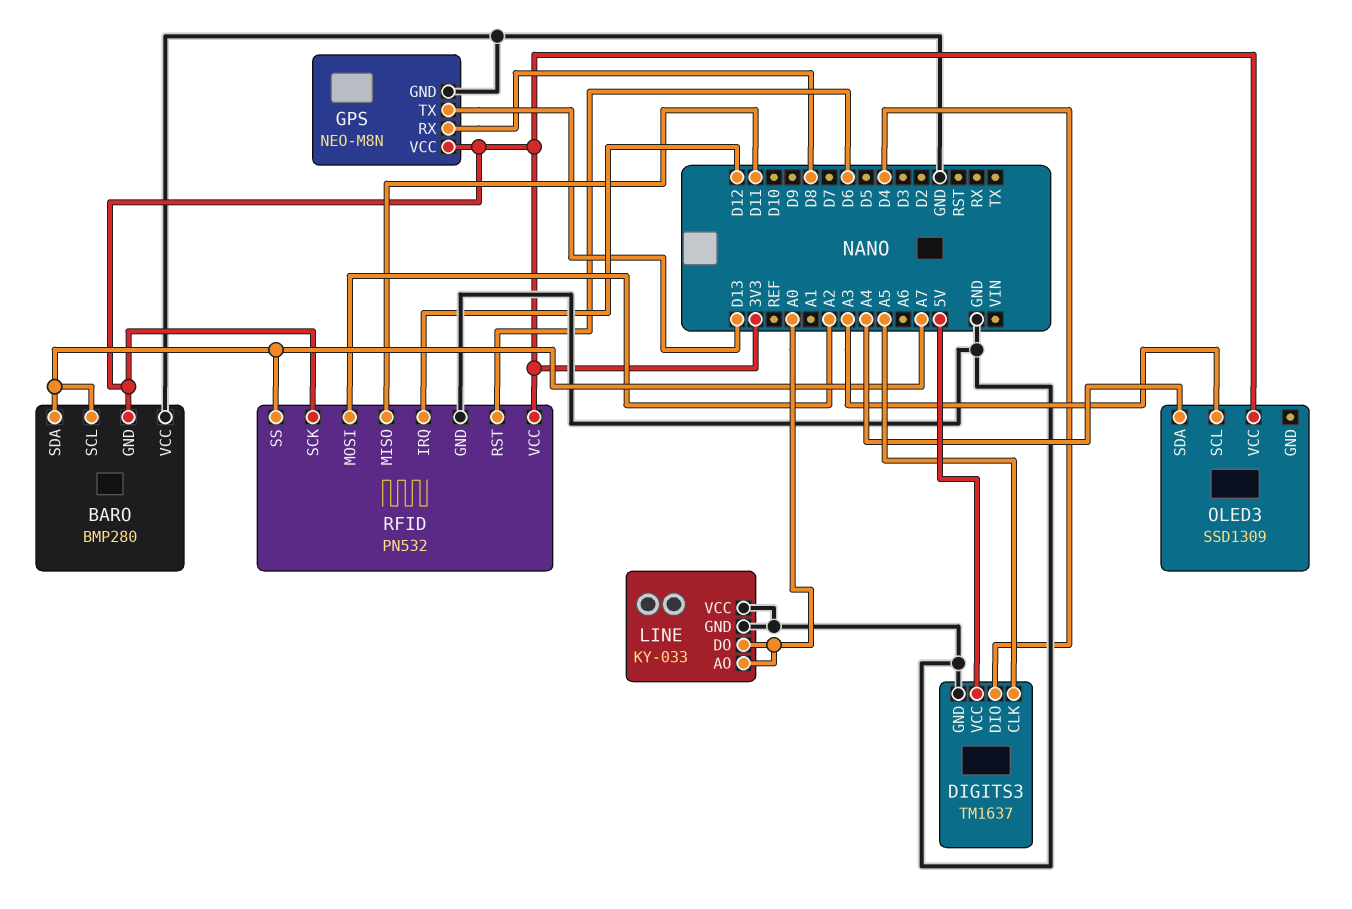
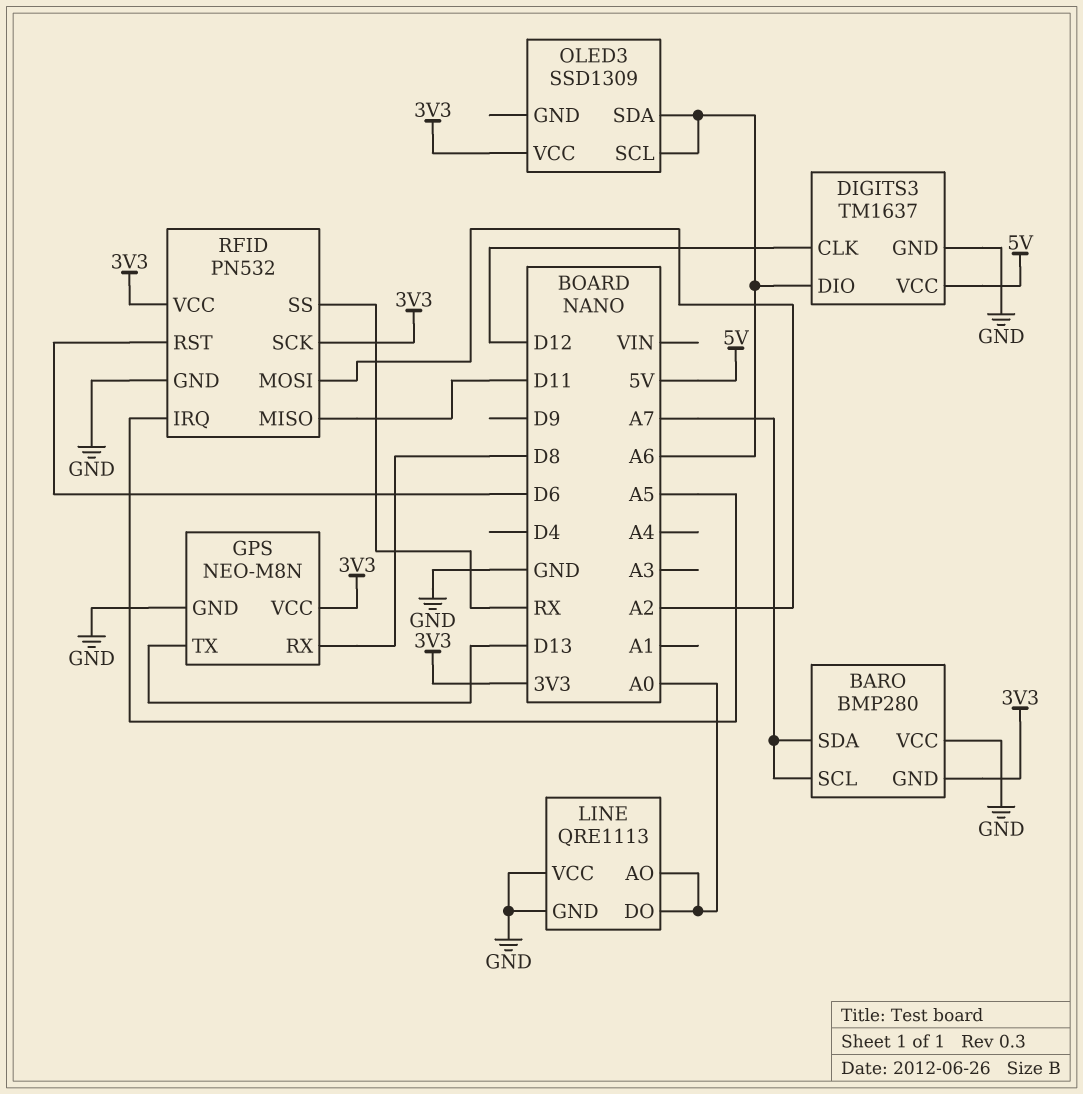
DIGITS3 pin CLK: A5 -> D12
DIGITS3 pin DIO: D4 -> A6
LINE: KY-033 -> QRE1113
OLED3 pin SCL: A3 -> A6
OLED3 pin SDA: A4 -> A6
RFID pin IRQ: D12 -> A5
RFID pin SS: A7 -> RX

